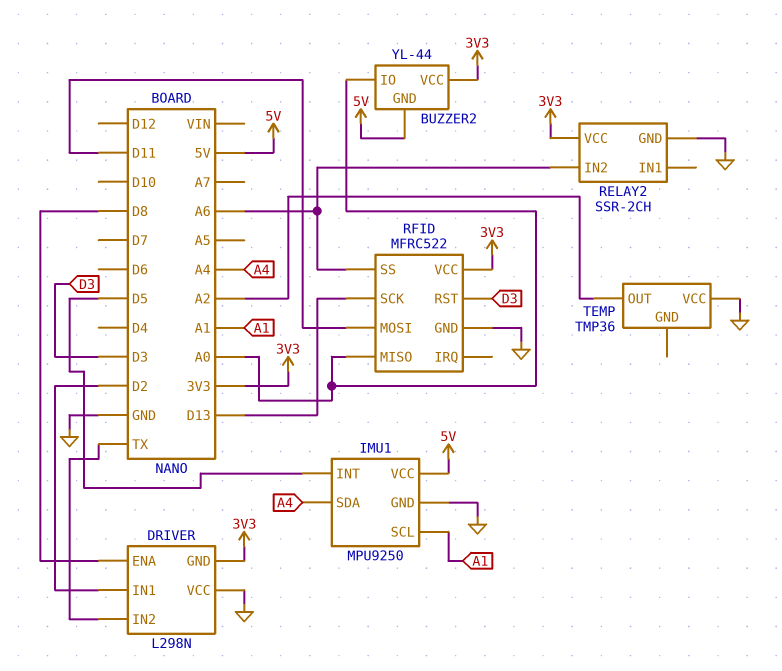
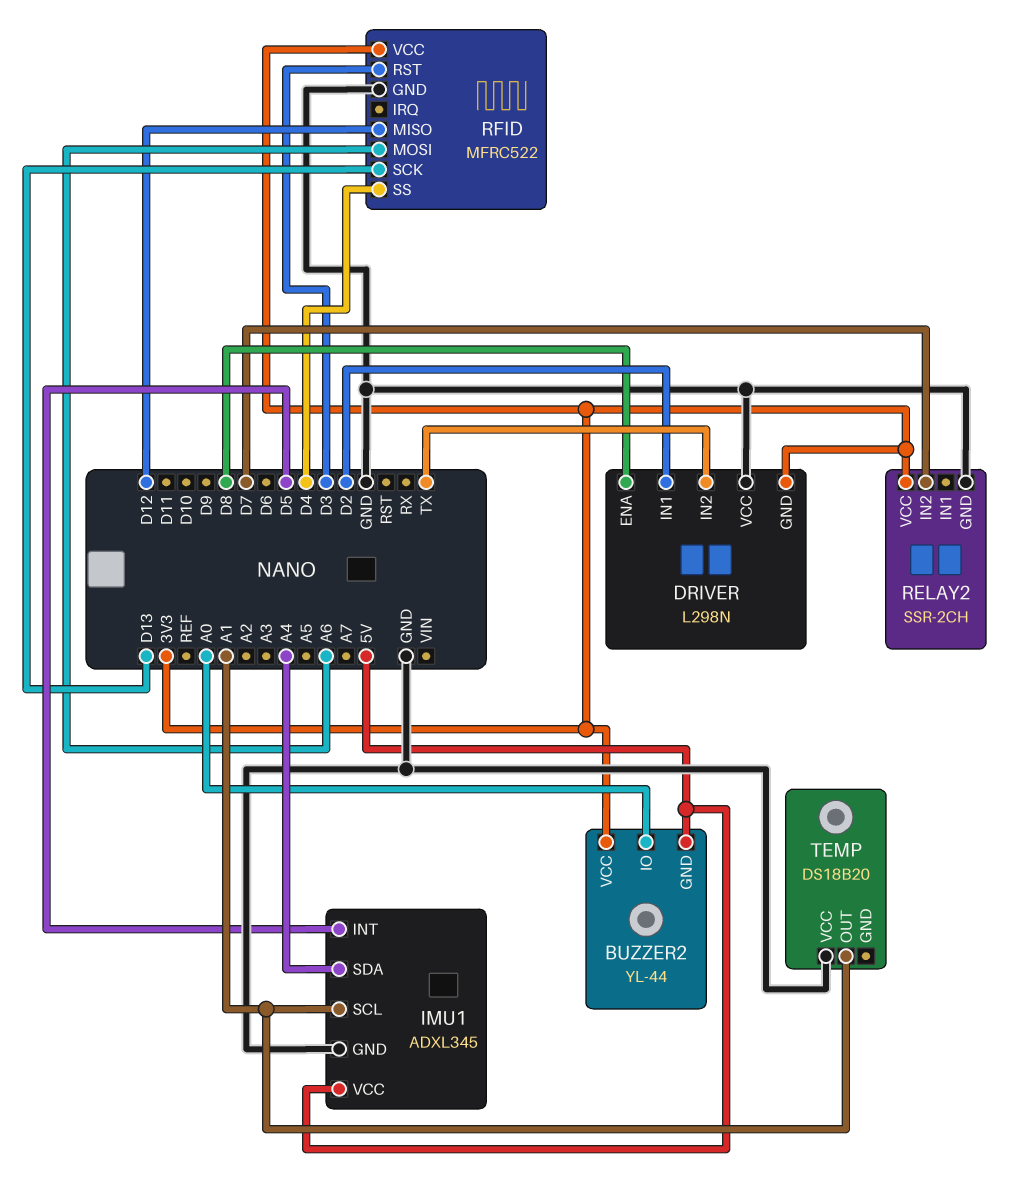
IMU1: MPU9250 -> ADXL345
RELAY2 pin IN2: A6 -> D7
RFID pin MISO: A0 -> D12
RFID pin MOSI: D11 -> A6
RFID pin SS: A6 -> D4
TEMP: TMP36 -> DS18B20
TEMP pin OUT: A2 -> A1

